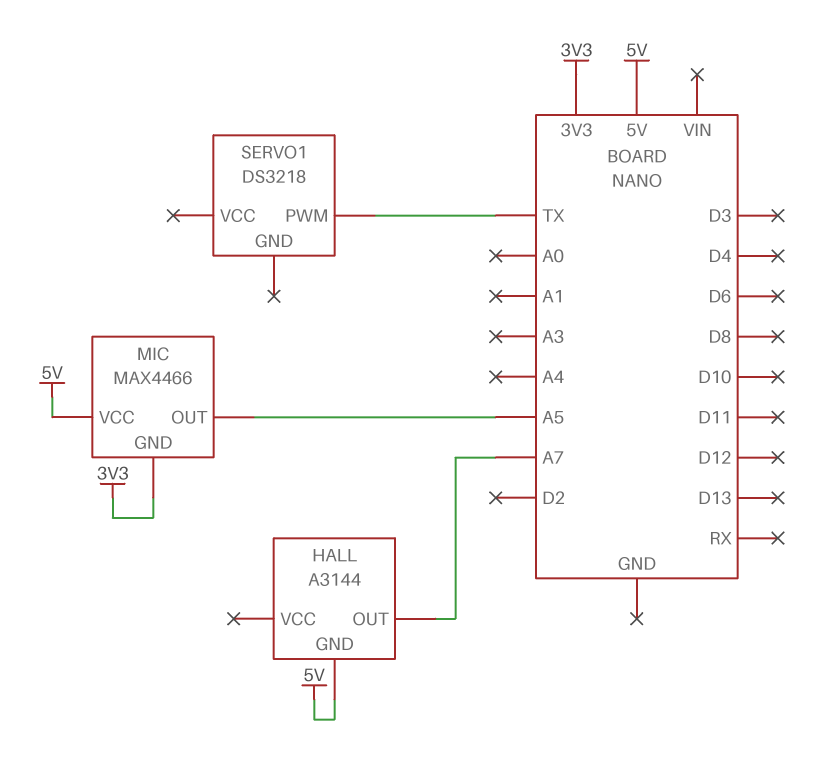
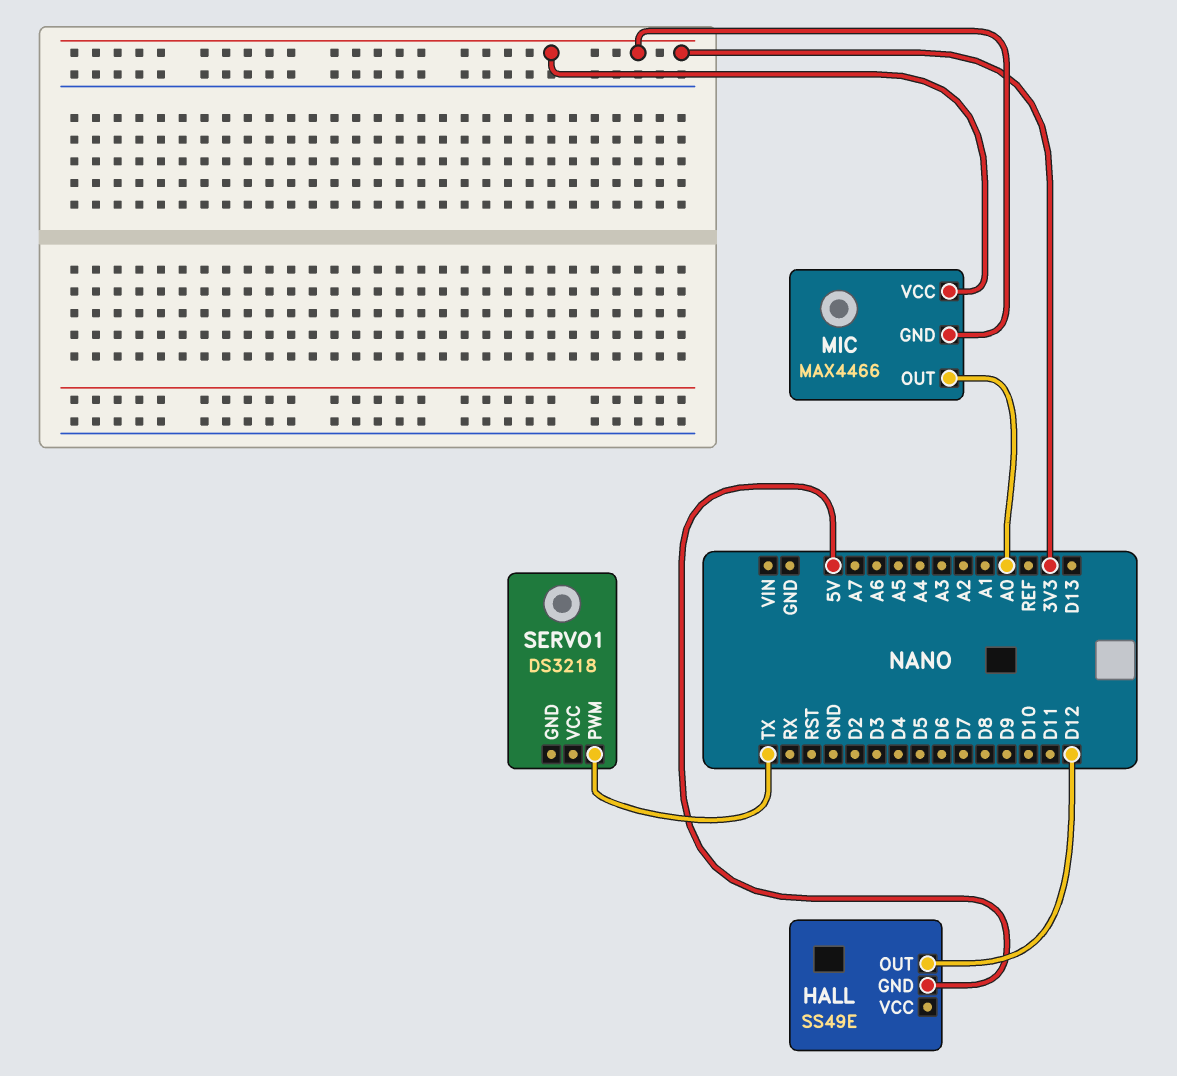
HALL: A3144 -> SS49E
HALL pin OUT: A7 -> D12
MIC pin OUT: A5 -> A0
MIC pin VCC: 5V -> 3V3

